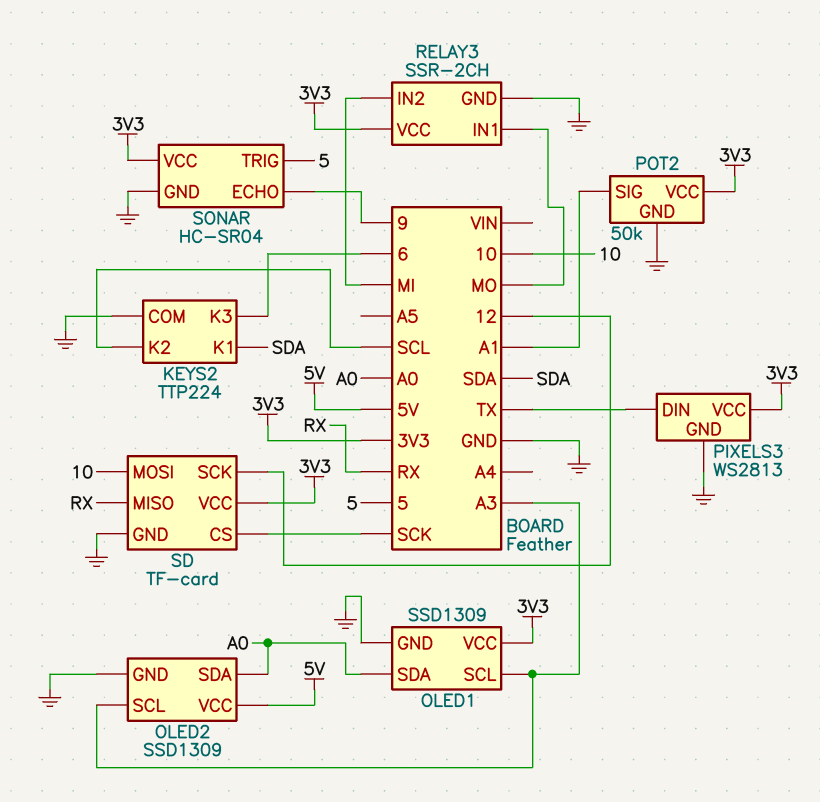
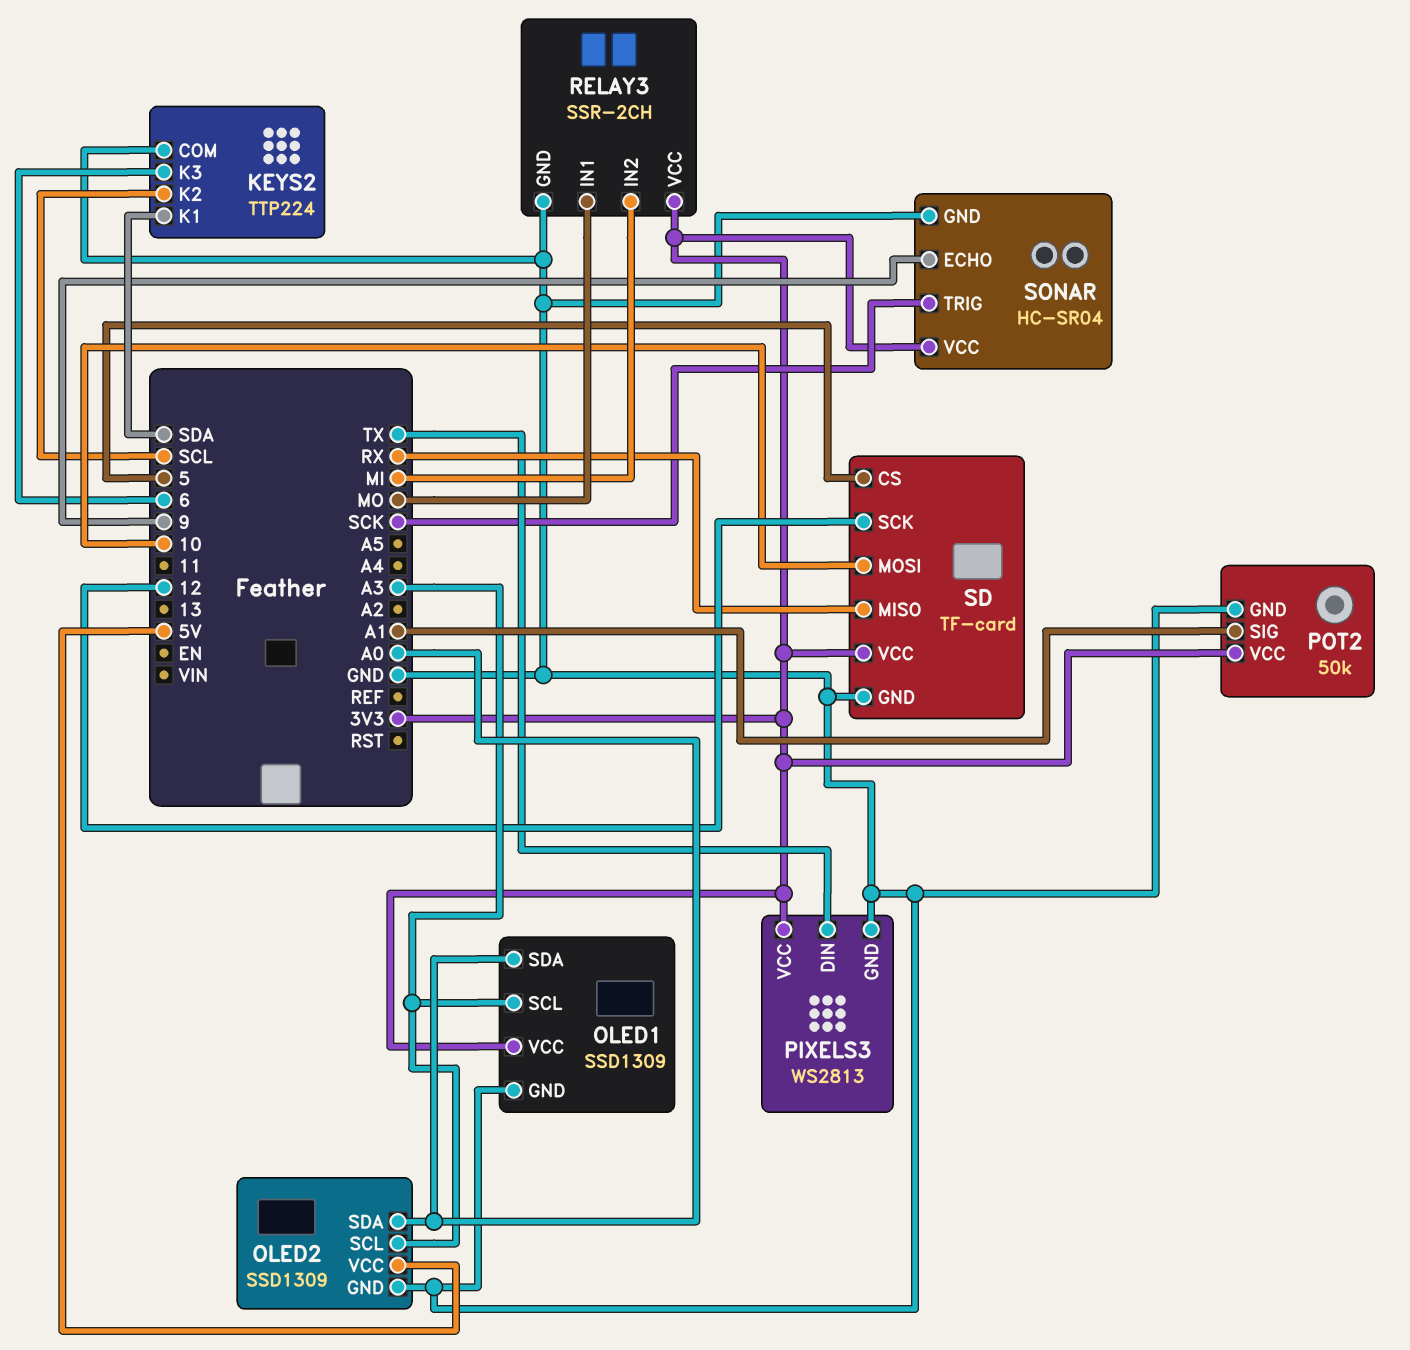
SD pin CS: SCK -> 5
SONAR pin TRIG: 5 -> SCK

